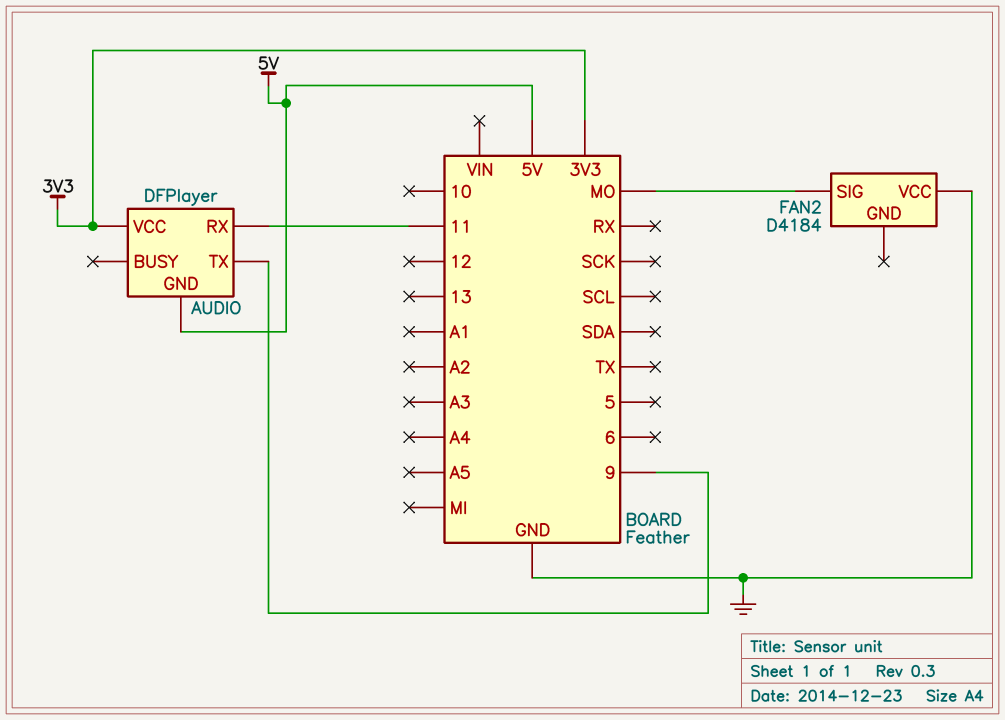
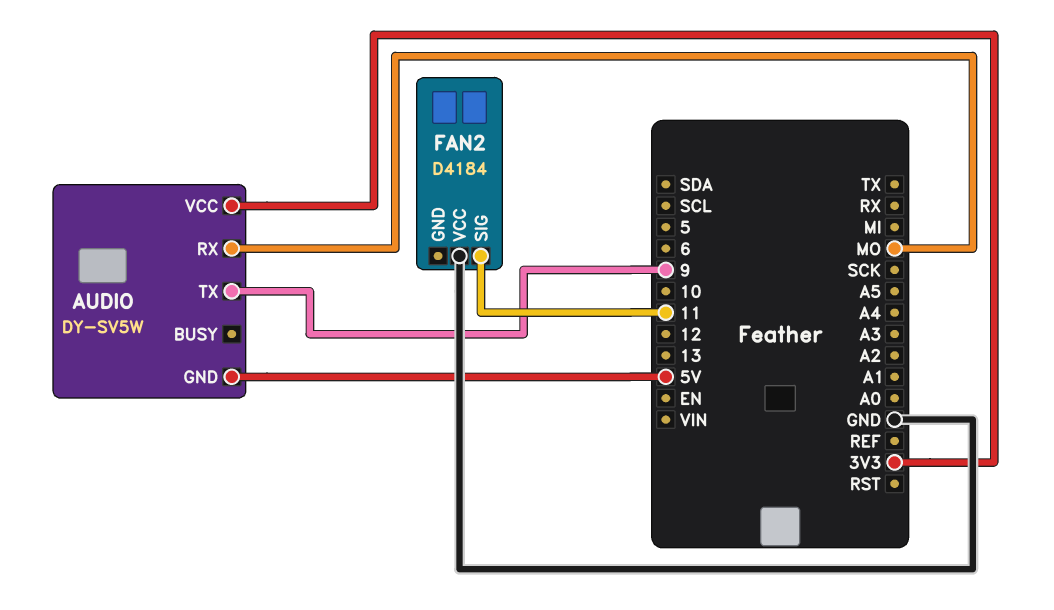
AUDIO: DFPlayer -> DY-SV5W
AUDIO pin RX: 11 -> MO
FAN2 pin SIG: MO -> 11

